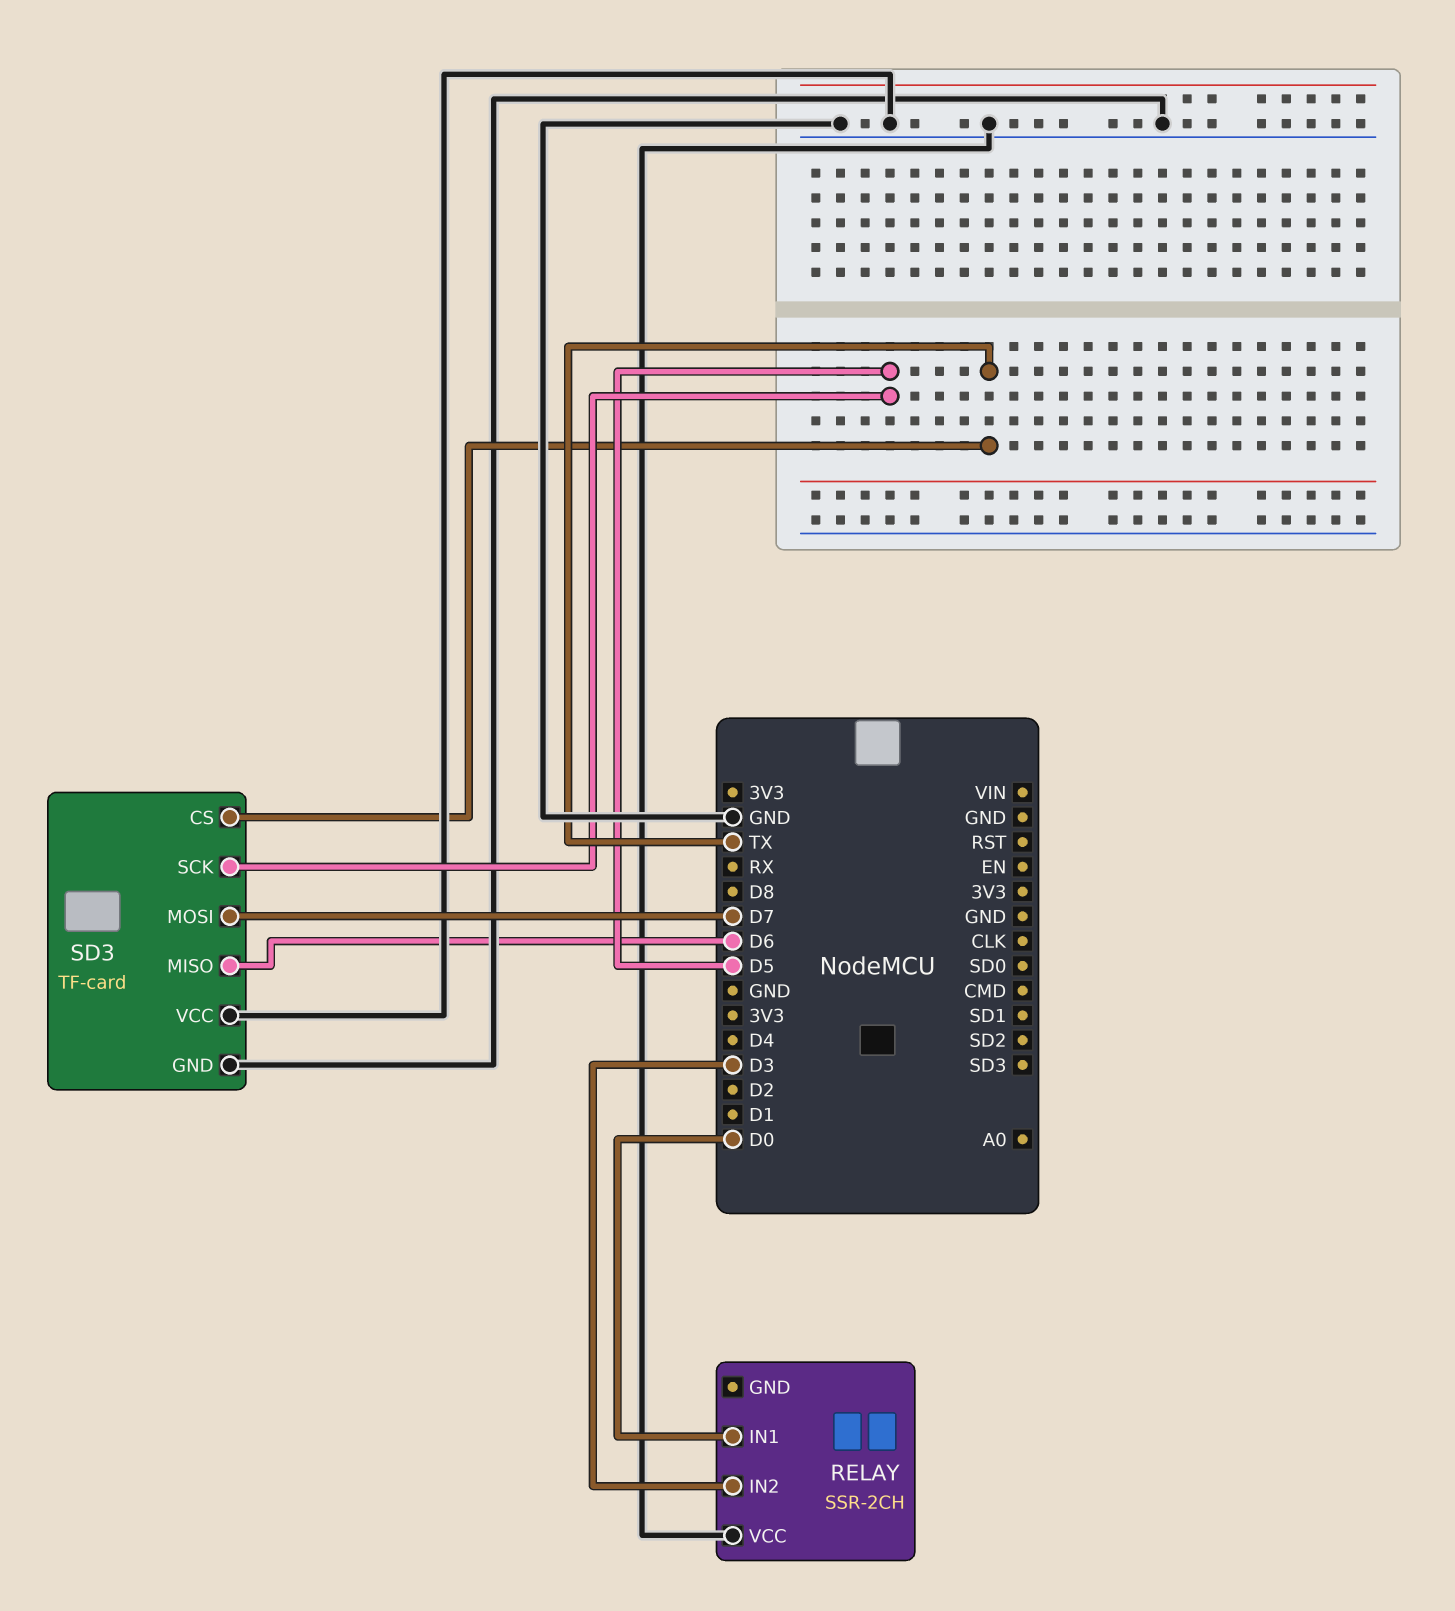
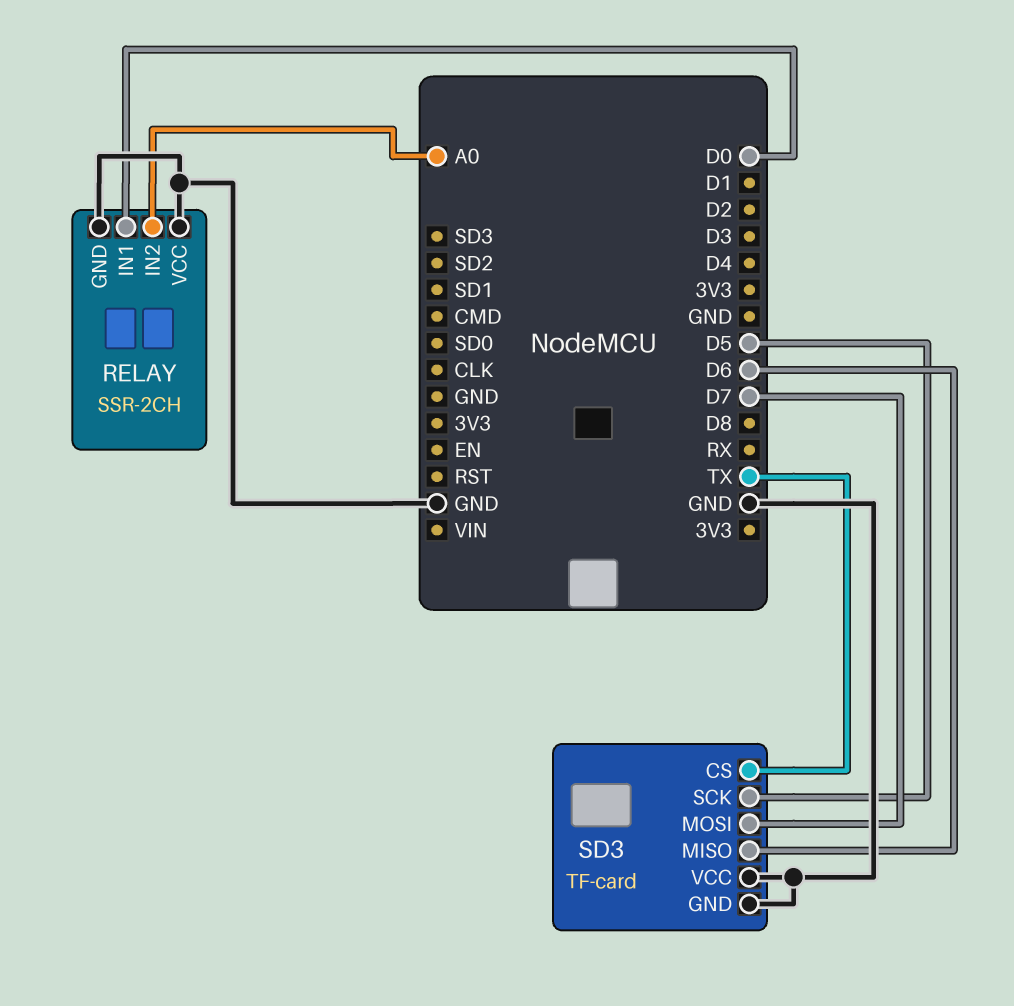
RELAY pin GND: none -> GND
RELAY pin IN2: D3 -> A0

